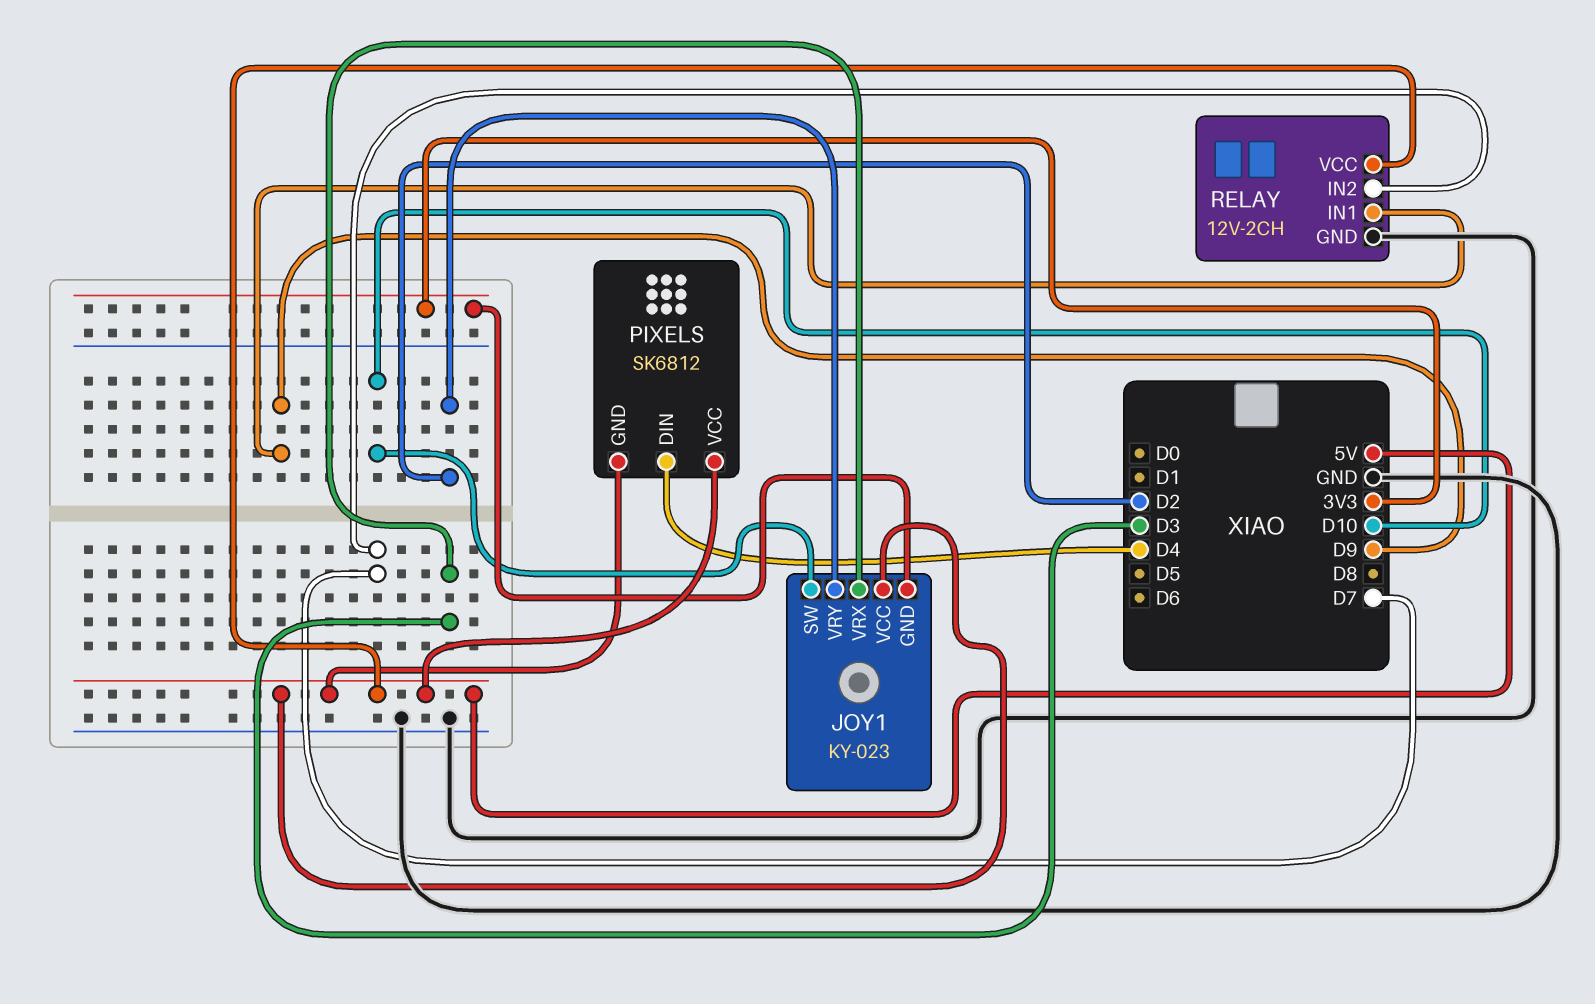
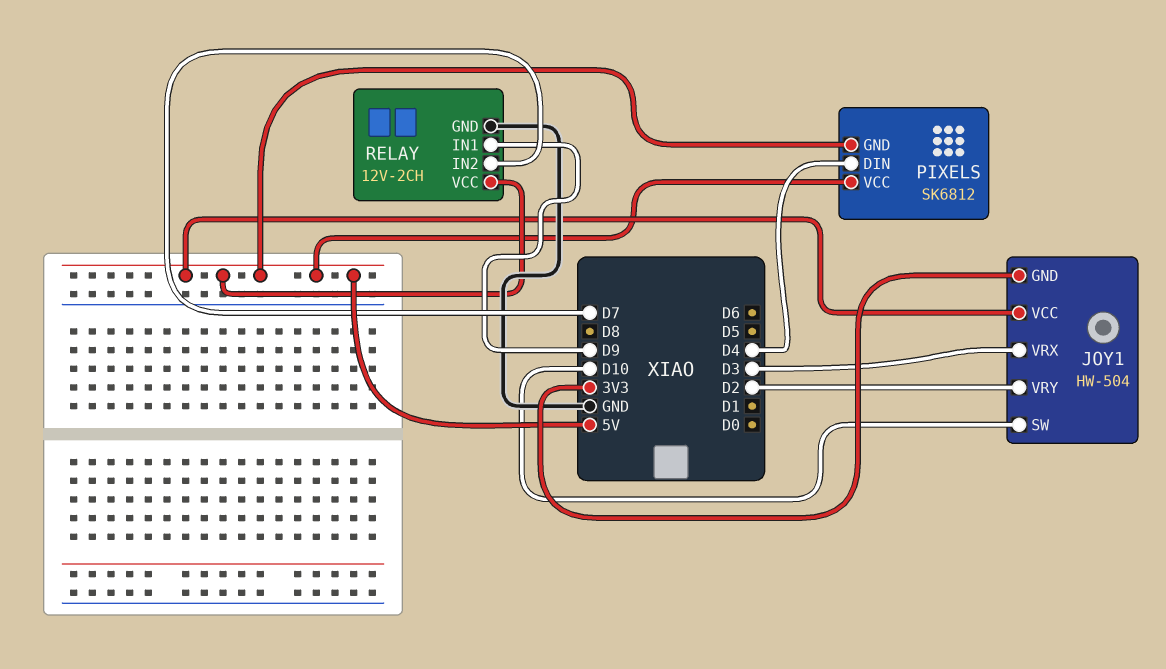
JOY1: KY-023 -> HW-504

